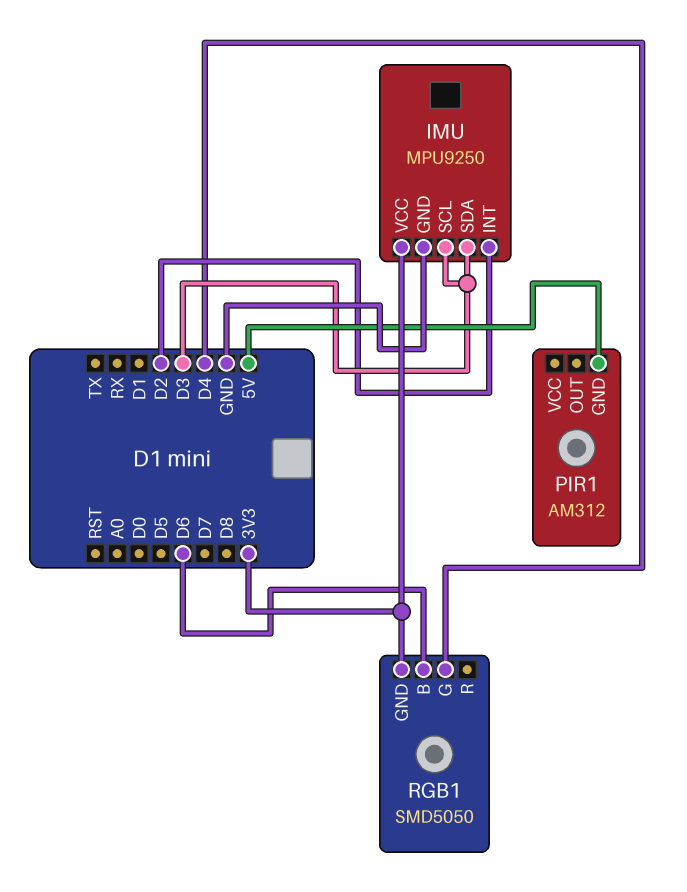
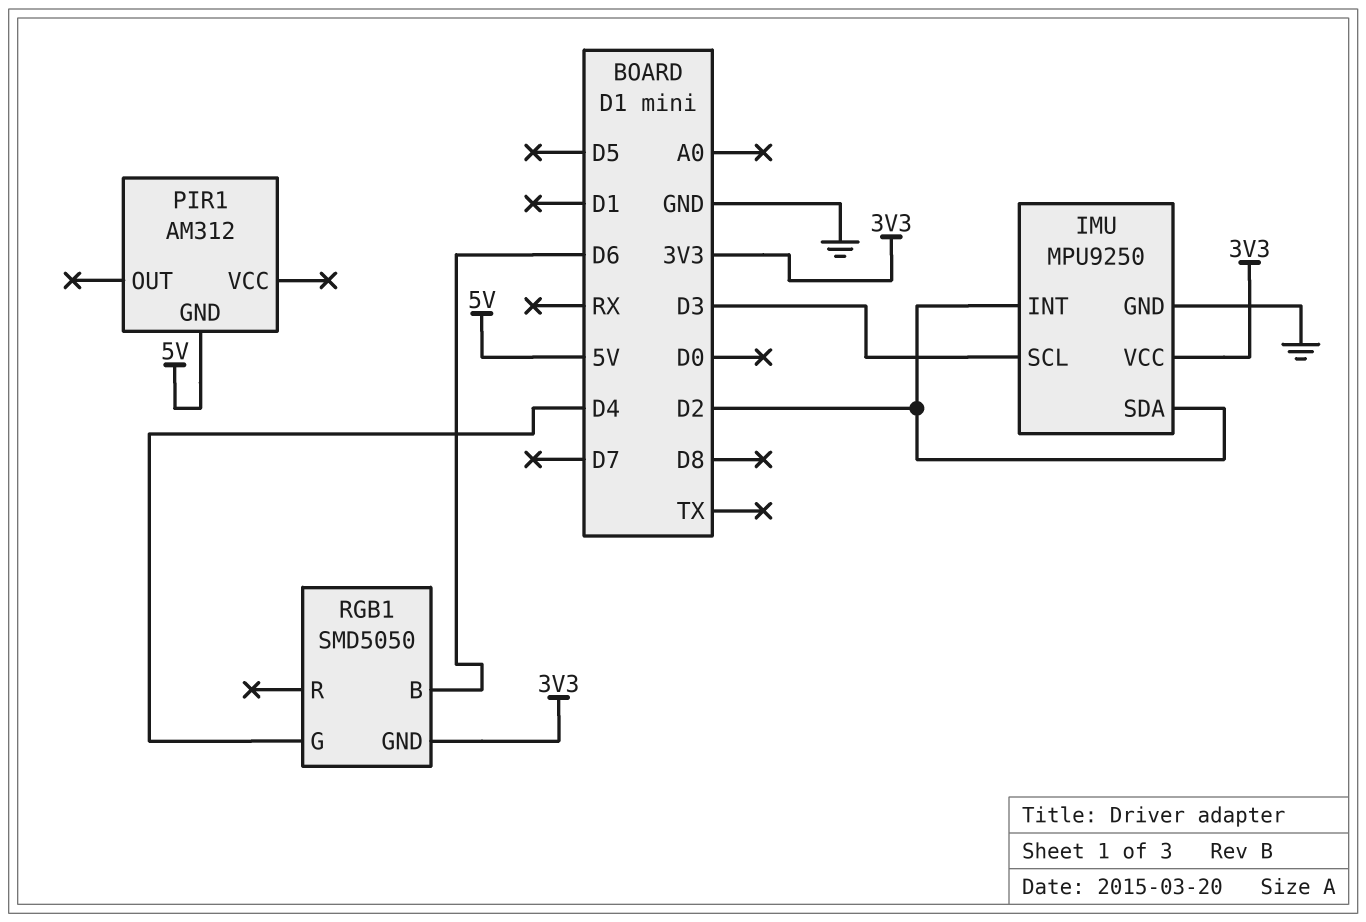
IMU pin SDA: D3 -> D2

